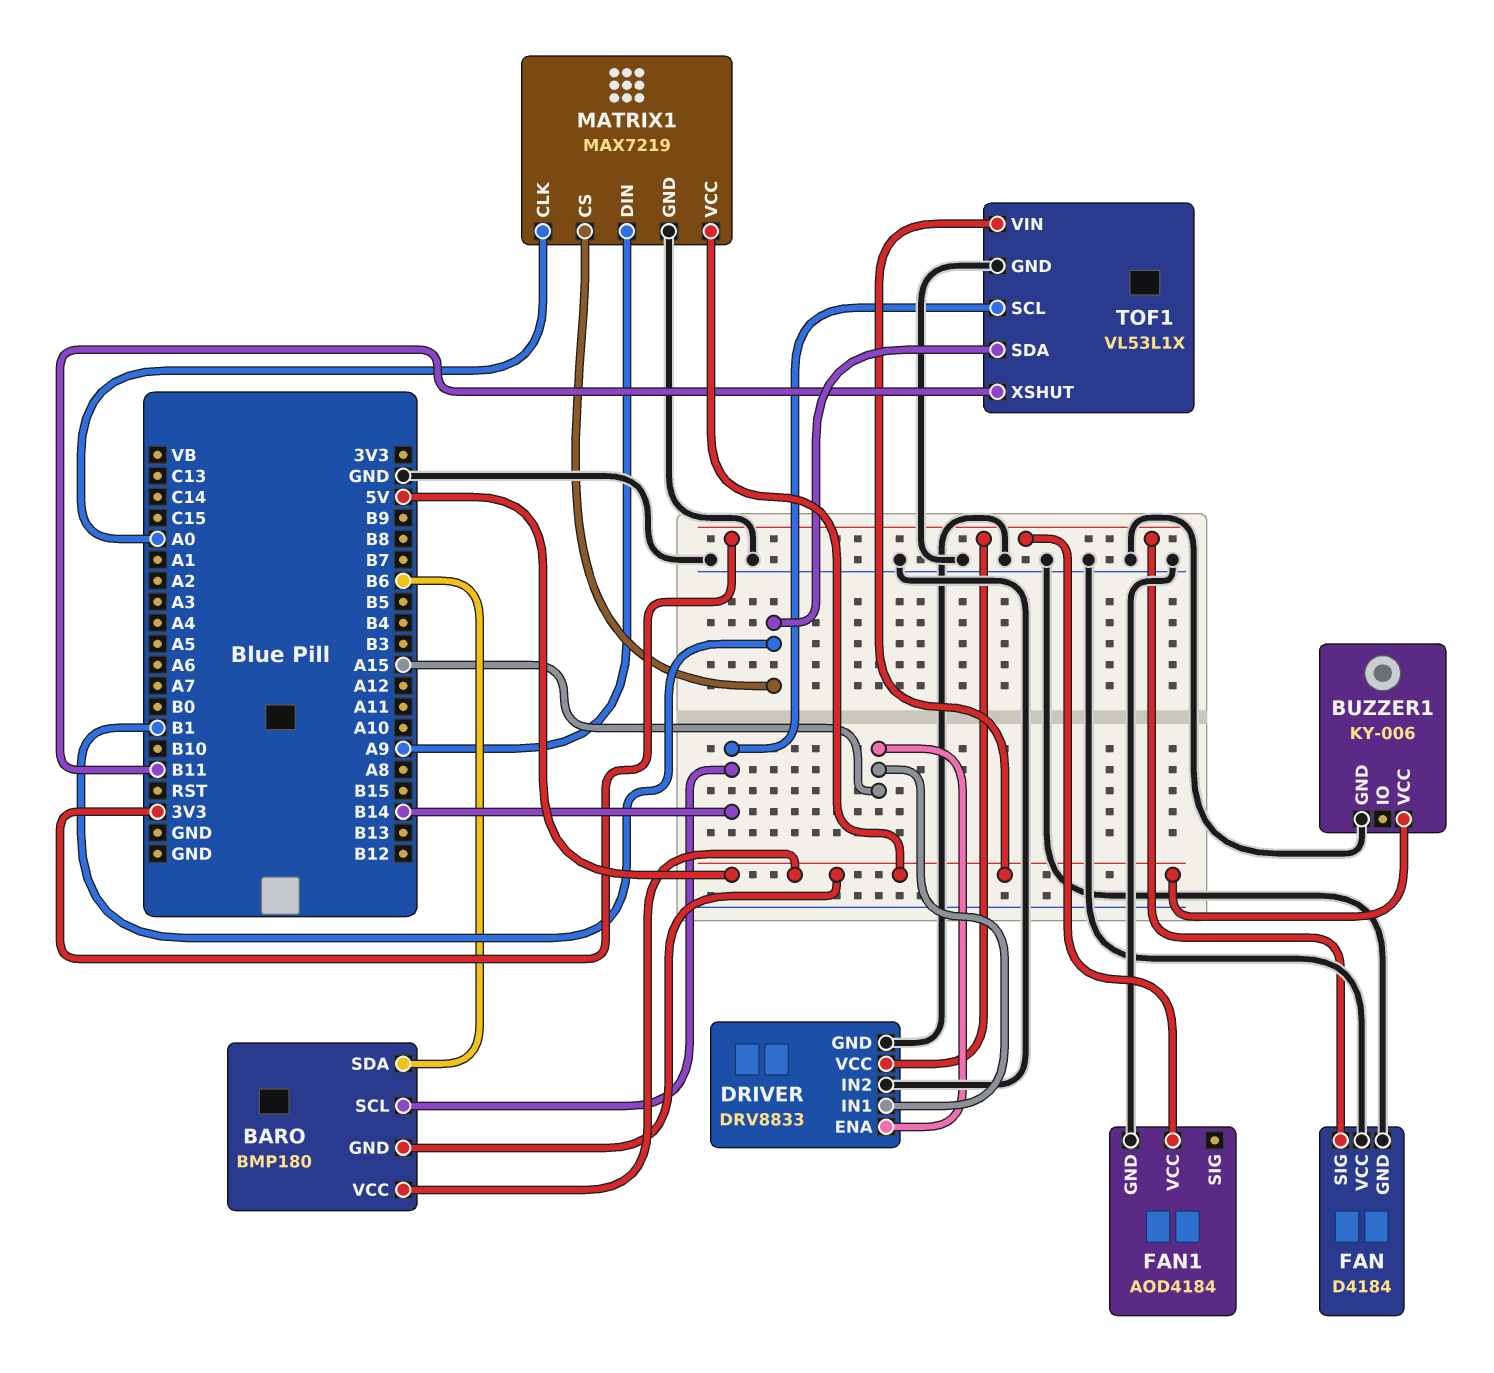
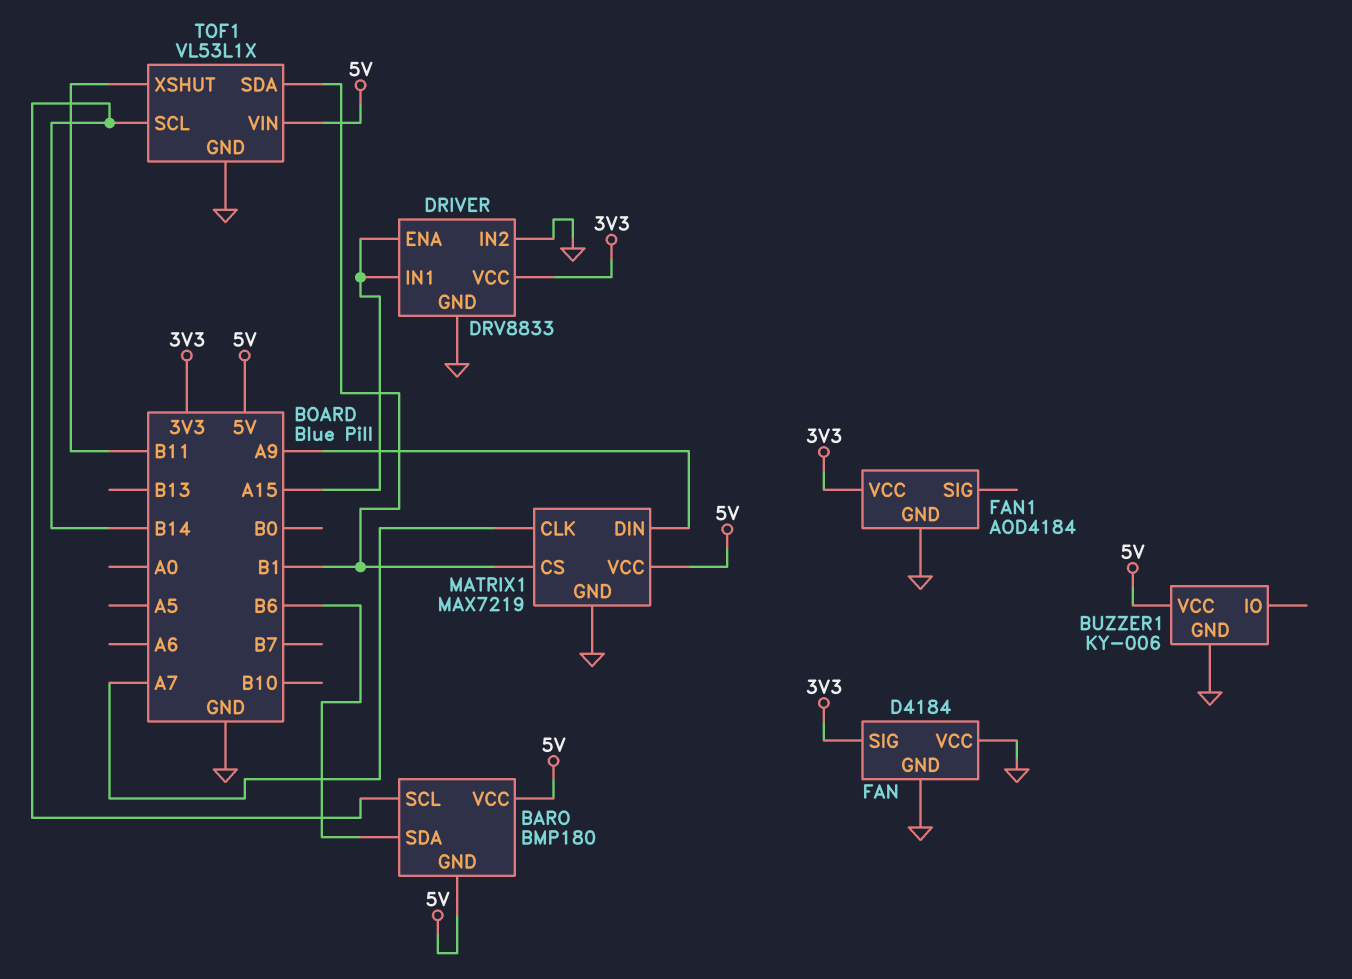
MATRIX1 pin CLK: A0 -> A7

